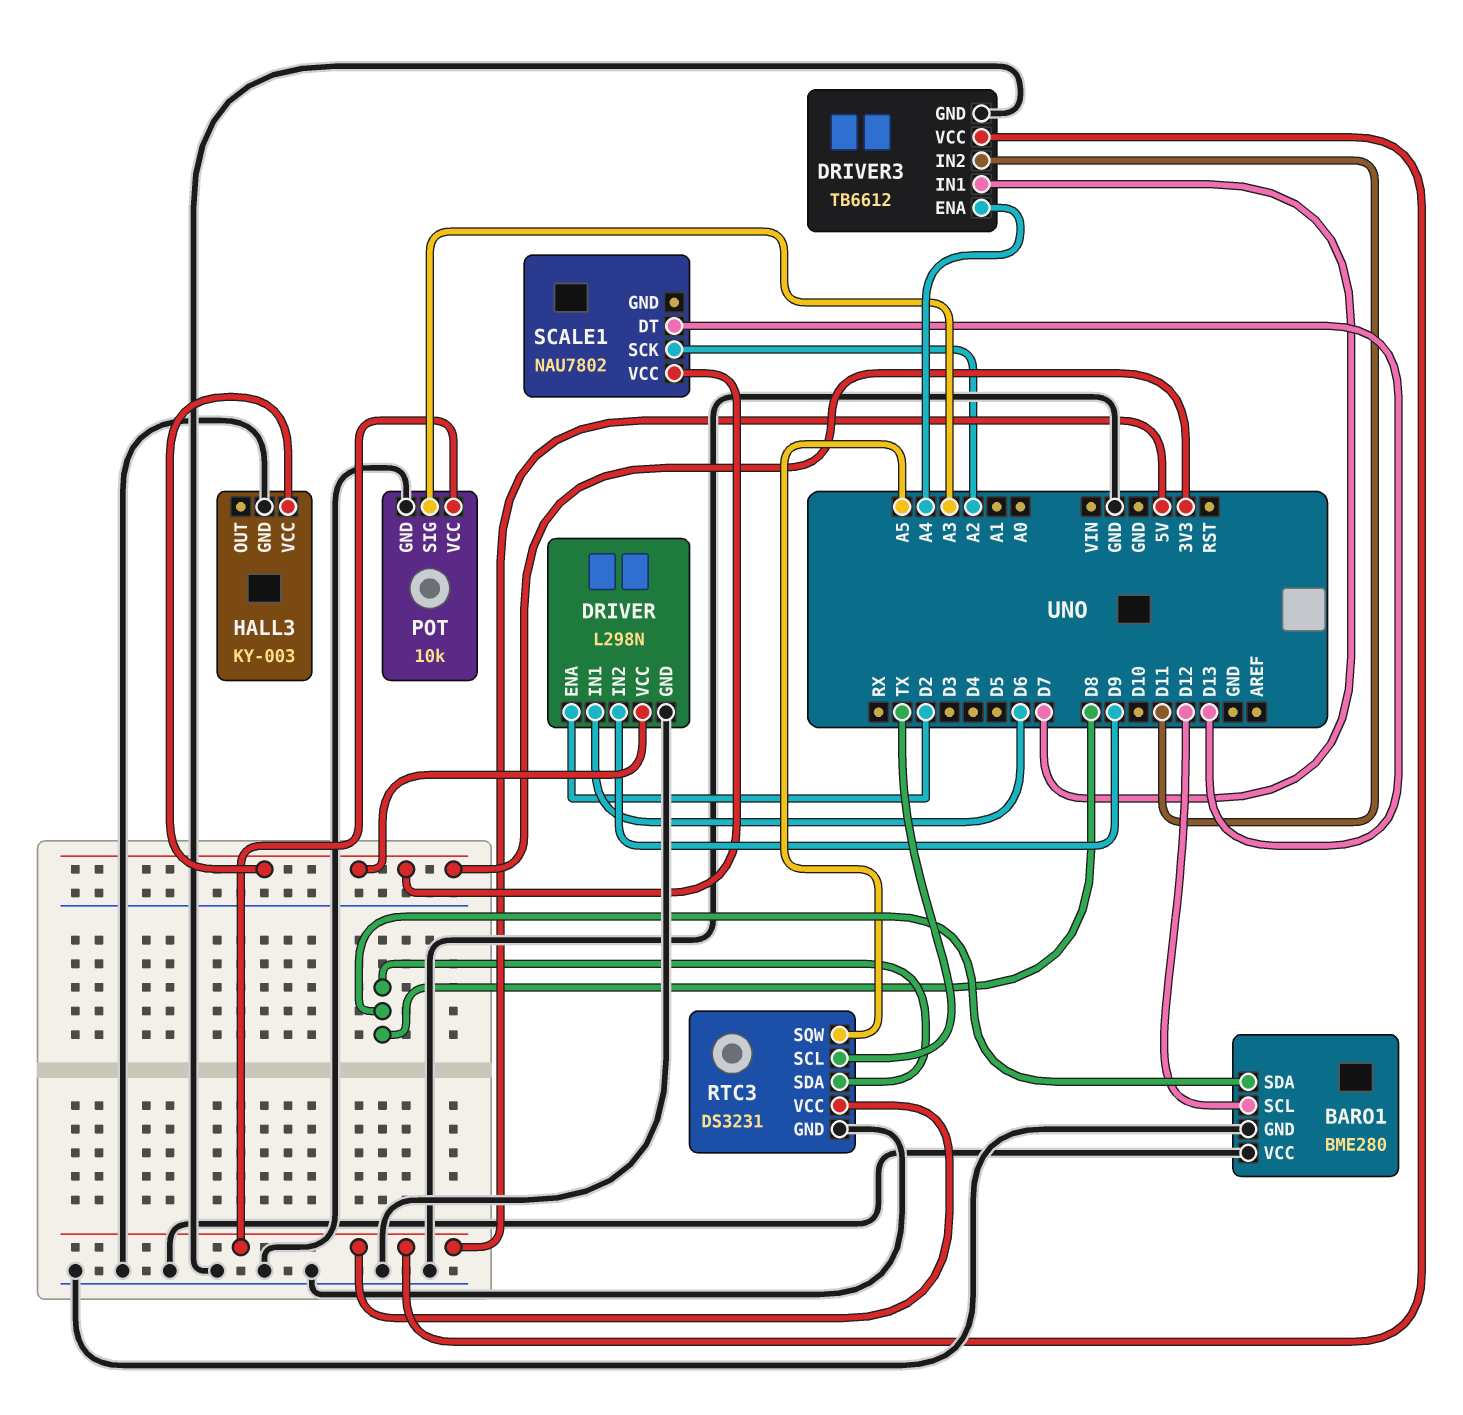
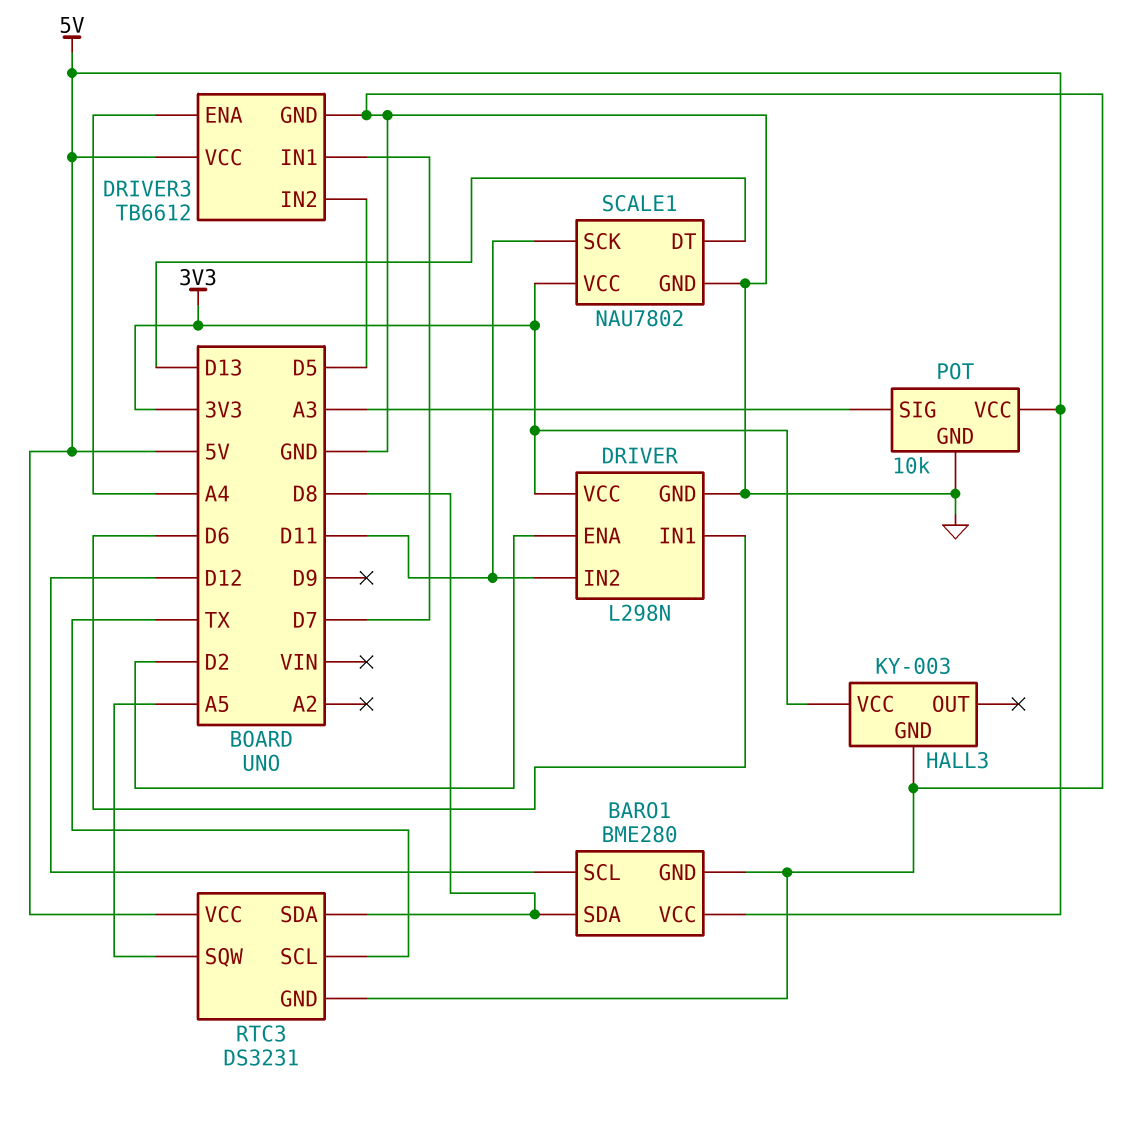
BARO1 pin VCC: GND -> 5V
DRIVER pin IN2: D9 -> D11
DRIVER3 pin IN2: D11 -> D5
SCALE1 pin GND: none -> GND
SCALE1 pin SCK: A2 -> D11

